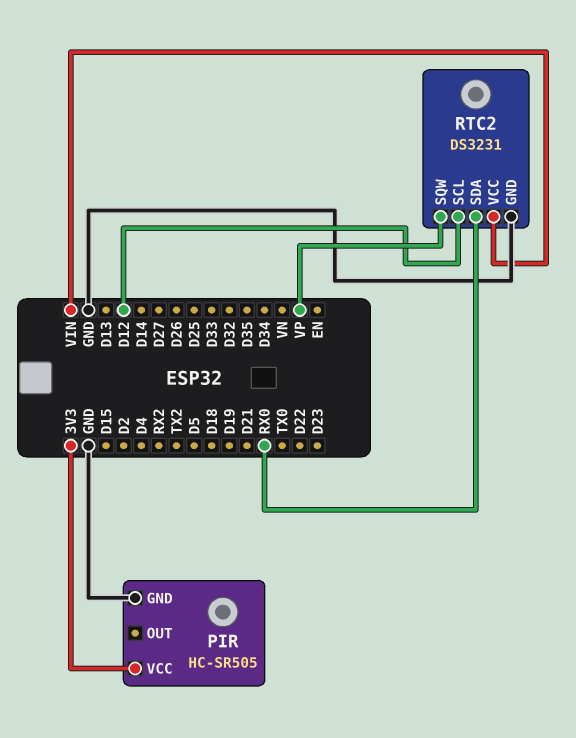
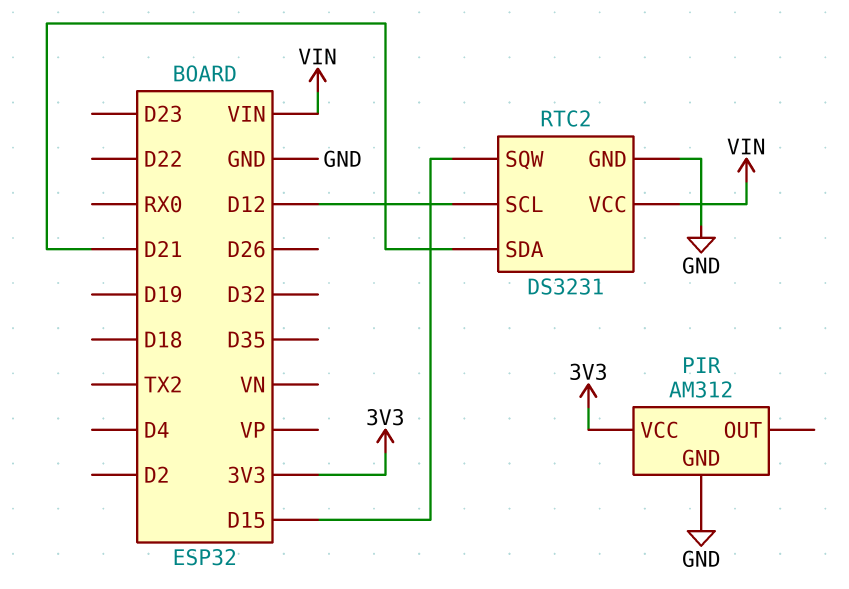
PIR: HC-SR505 -> AM312
RTC2 pin SDA: RX0 -> D21
RTC2 pin SQW: VP -> D15

